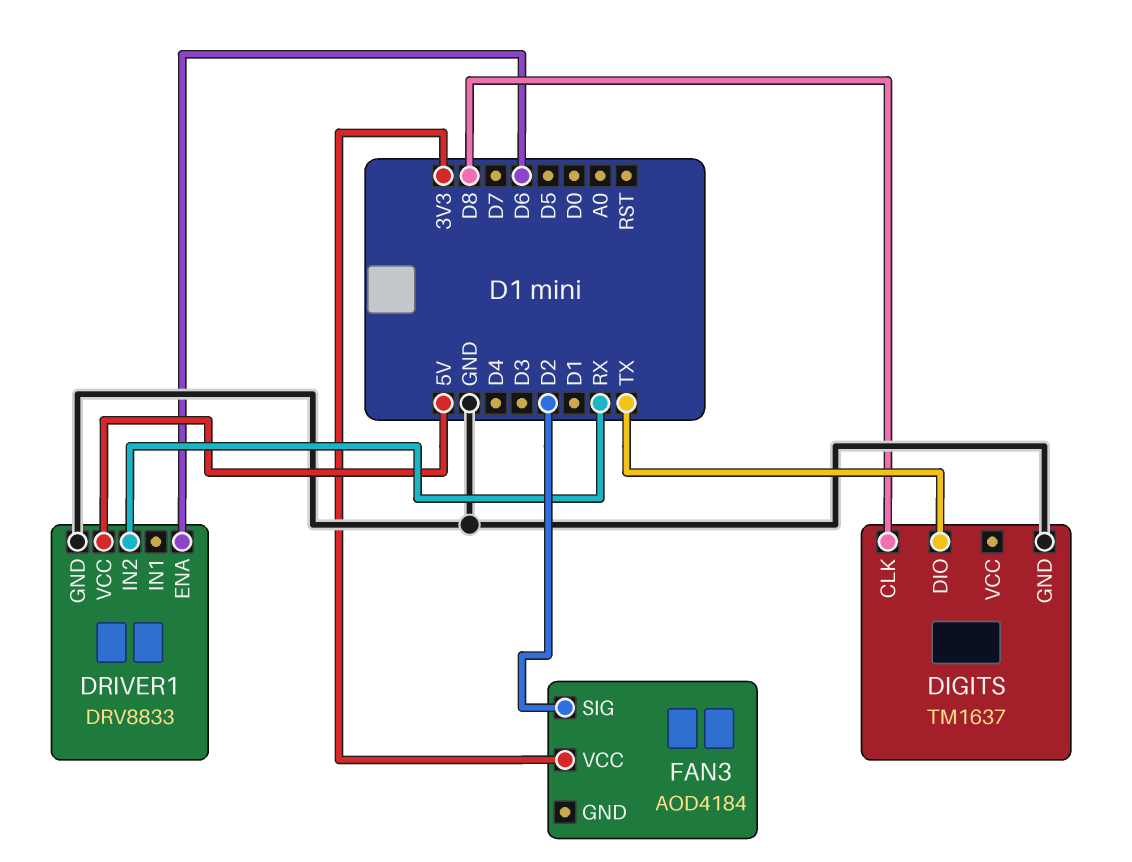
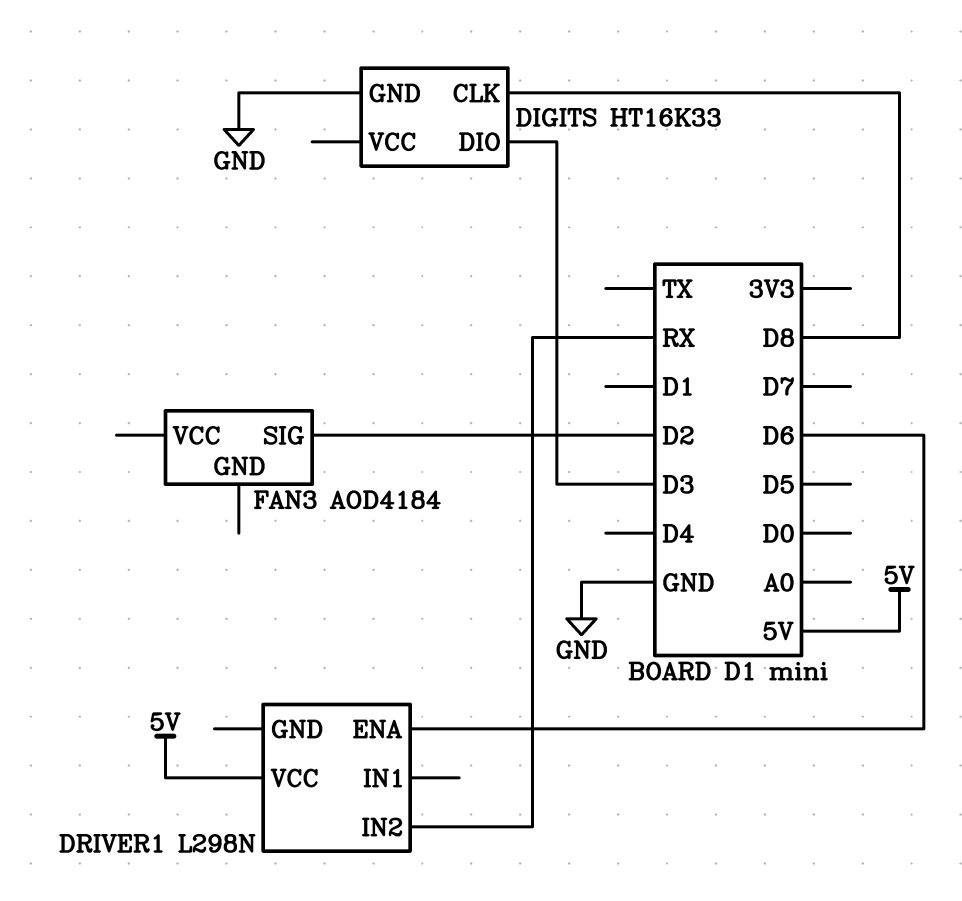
DIGITS: TM1637 -> HT16K33
DIGITS pin DIO: TX -> D3
DRIVER1: DRV8833 -> L298N
DRIVER1 pin GND: GND -> none
FAN3 pin VCC: 3V3 -> none

